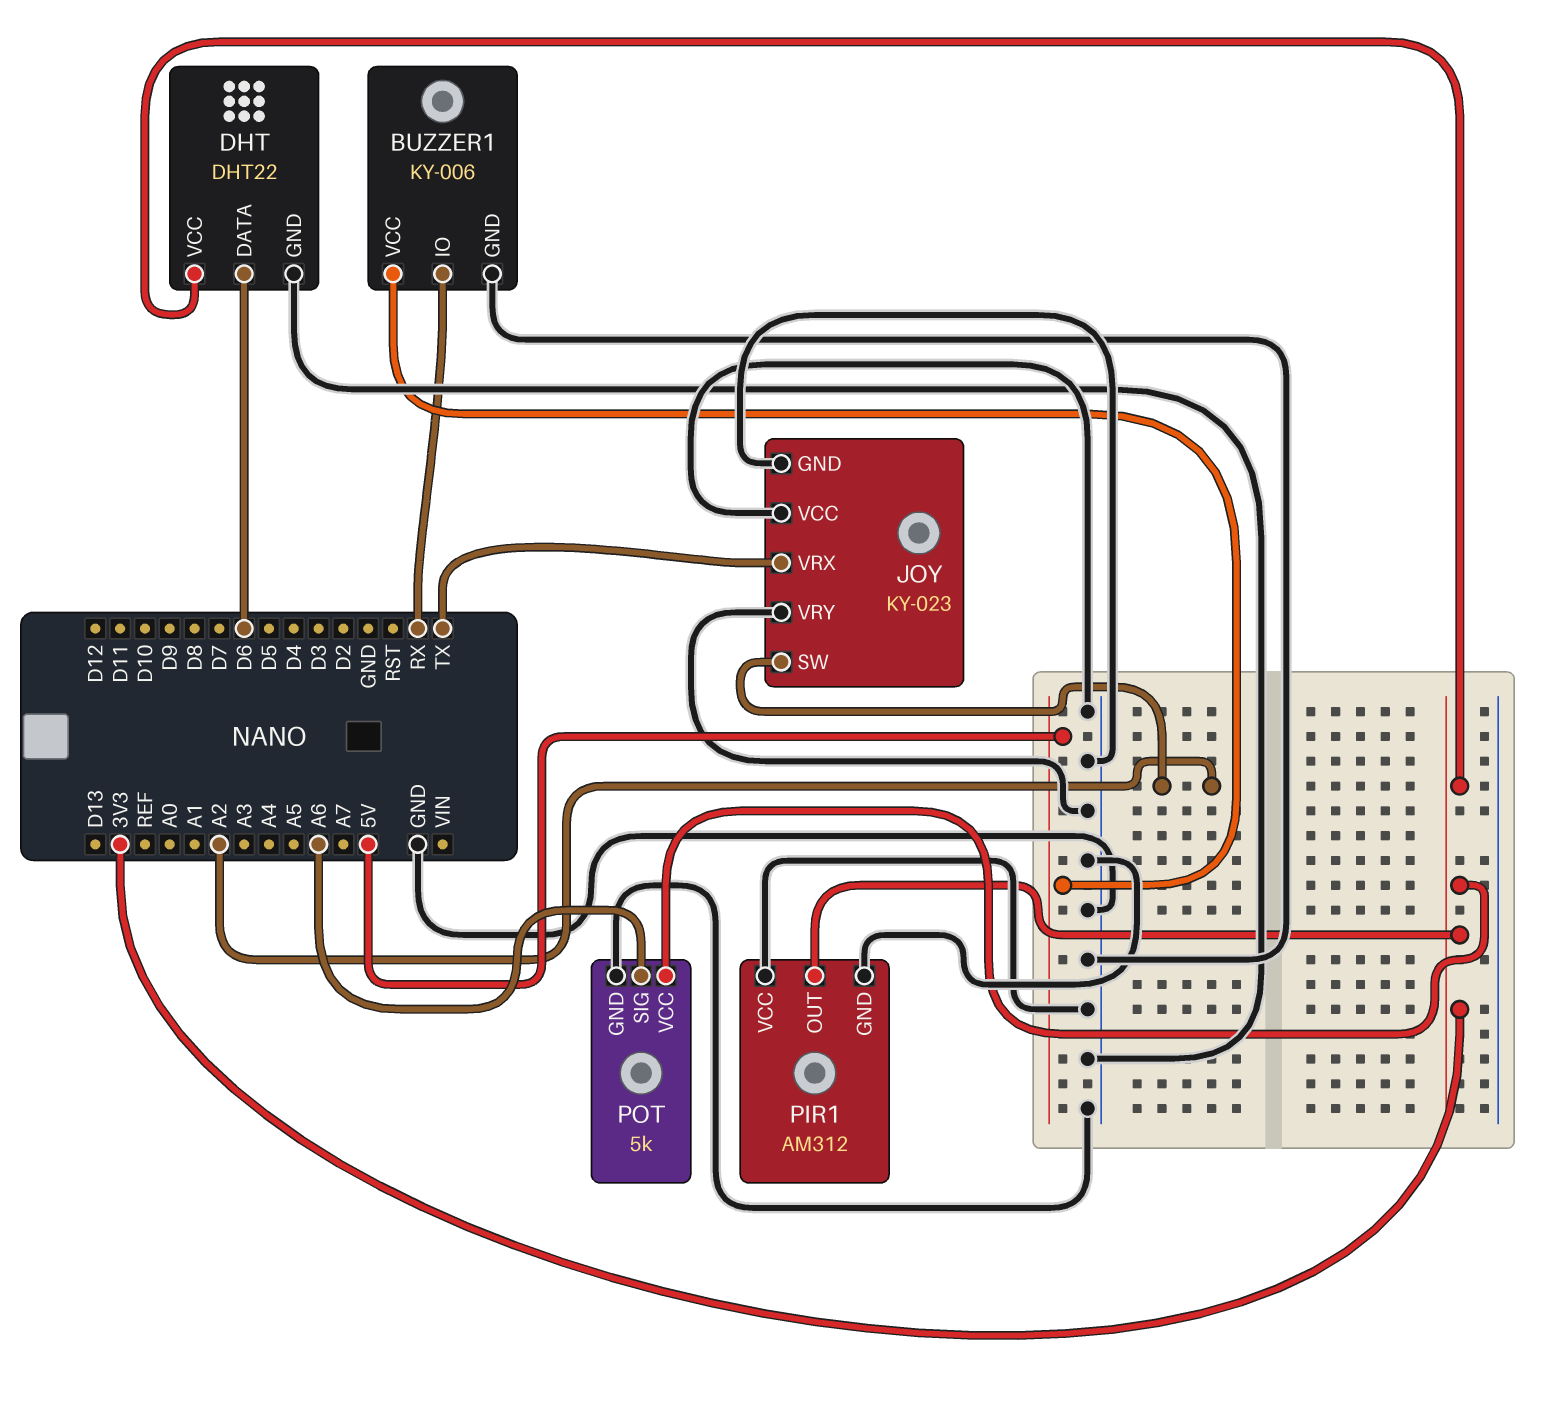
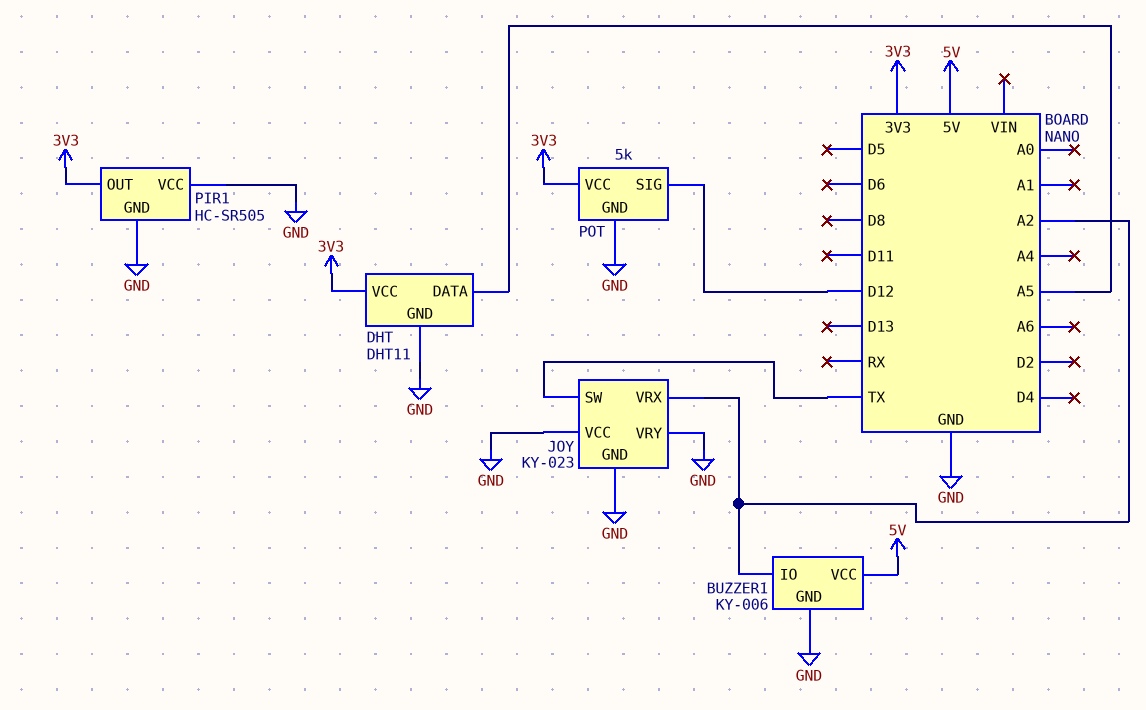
BUZZER1 pin IO: RX -> A2
DHT: DHT22 -> DHT11
DHT pin DATA: D6 -> A5
JOY pin SW: A2 -> TX
JOY pin VRX: TX -> A2
PIR1: AM312 -> HC-SR505
POT pin SIG: A6 -> D12

